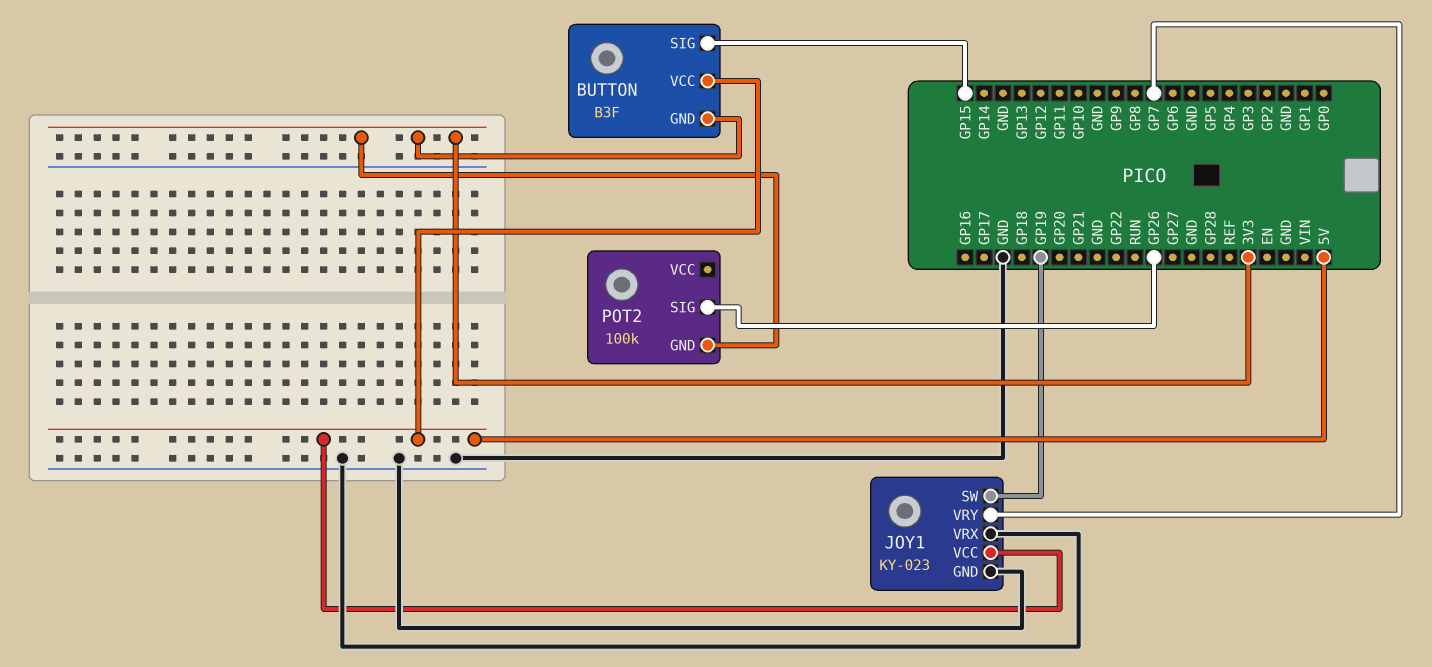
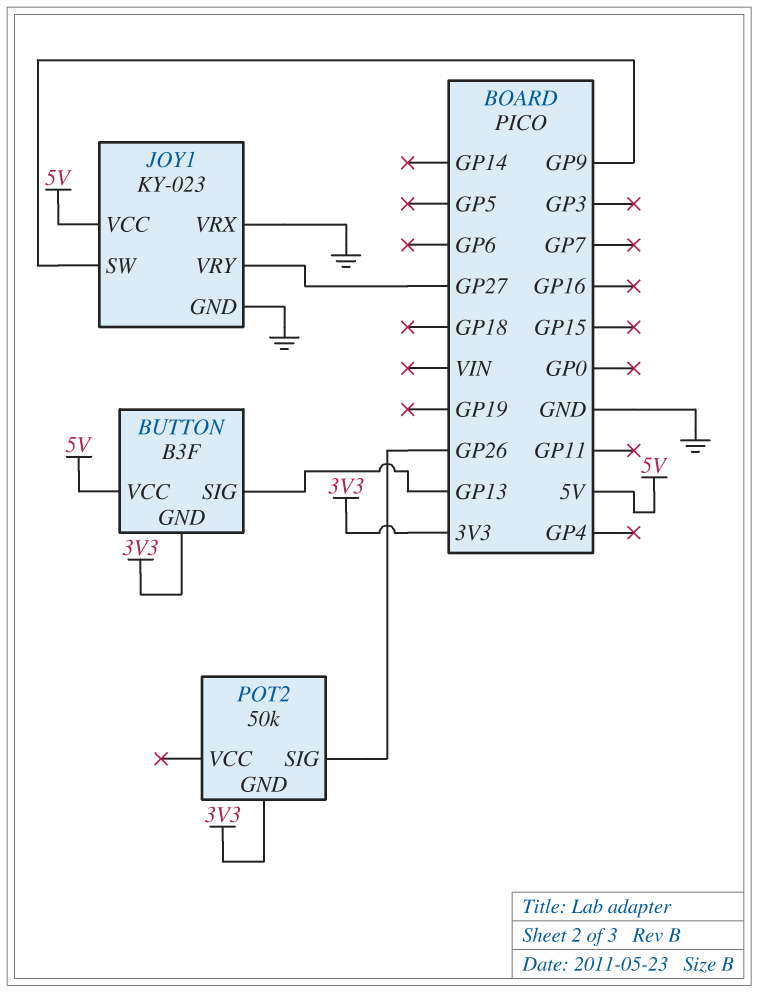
BUTTON pin SIG: GP15 -> GP13
JOY1 pin SW: GP19 -> GP9
JOY1 pin VRY: GP7 -> GP27
POT2: 100k -> 50k

